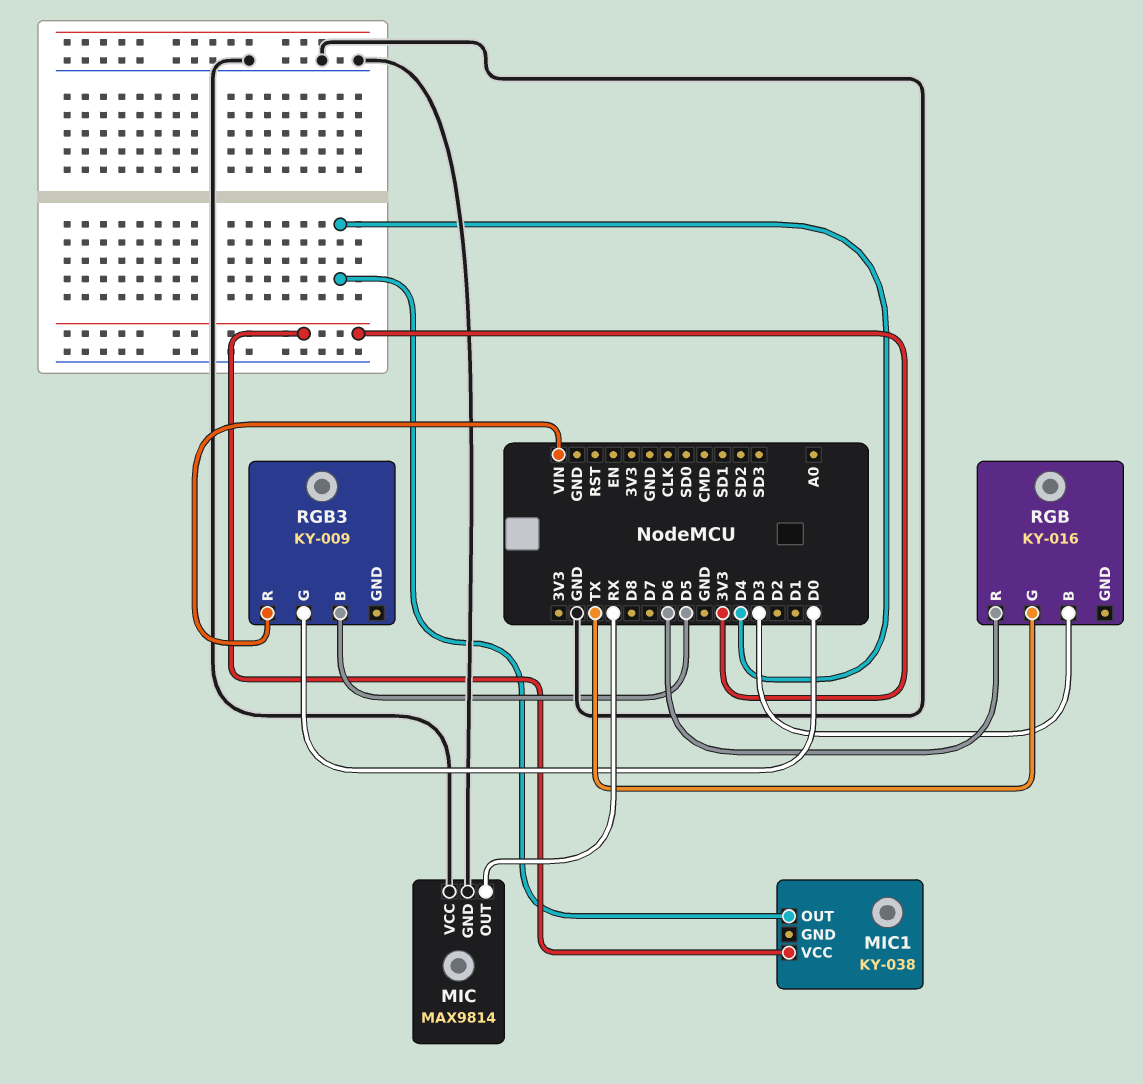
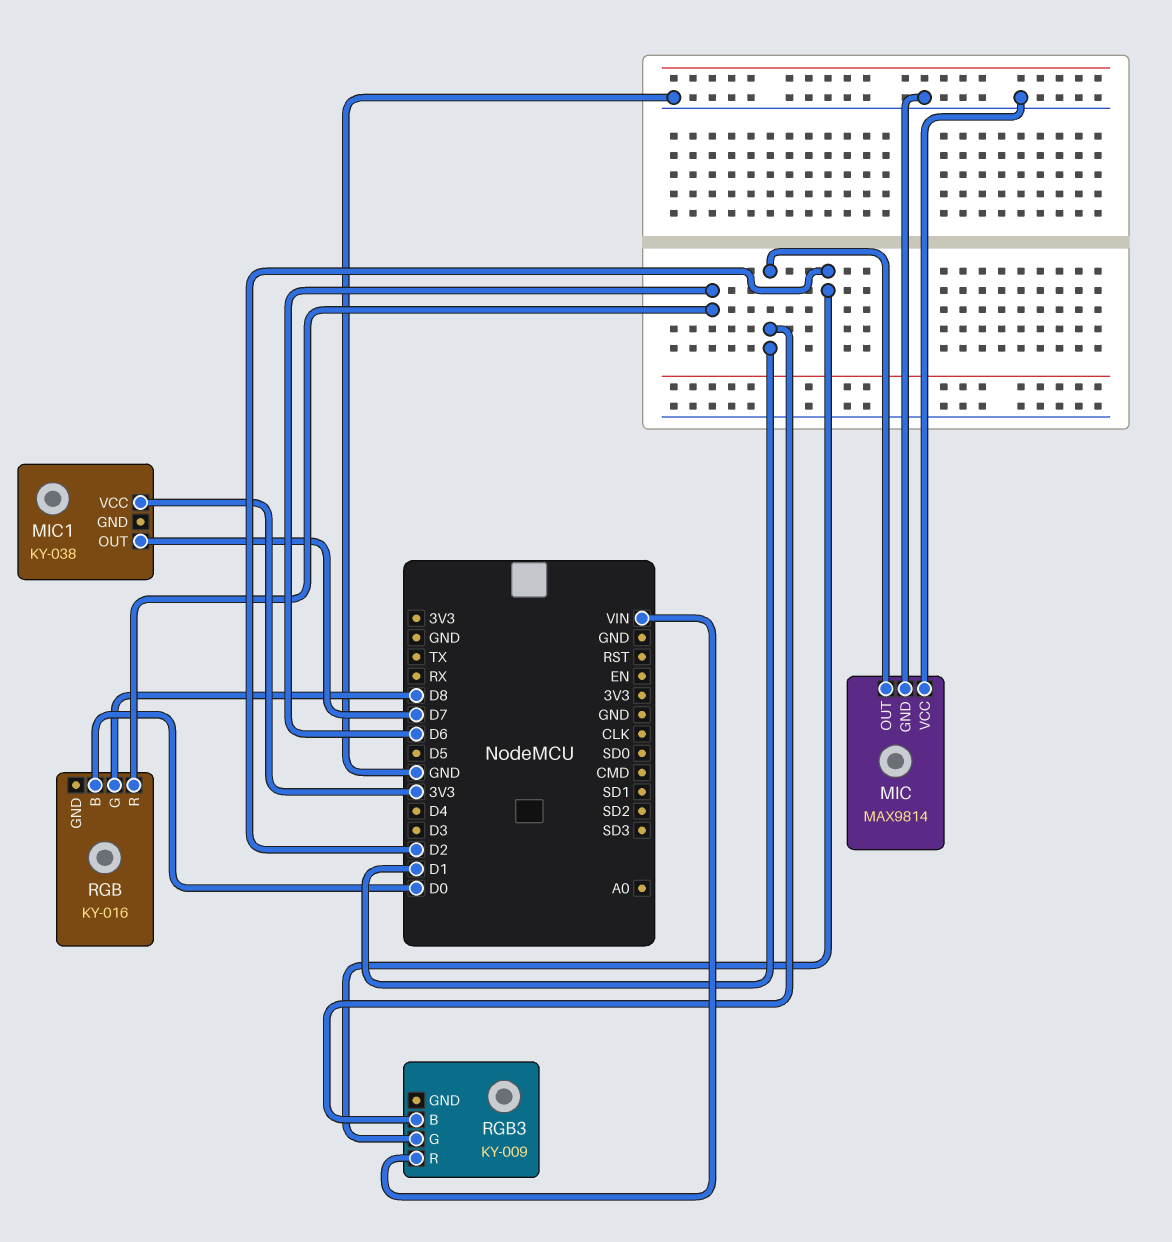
MIC pin OUT: RX -> D1
MIC1 pin OUT: D4 -> D7
RGB pin B: D3 -> D0
RGB pin G: TX -> D8
RGB3 pin B: D5 -> D1
RGB3 pin G: D0 -> D2

